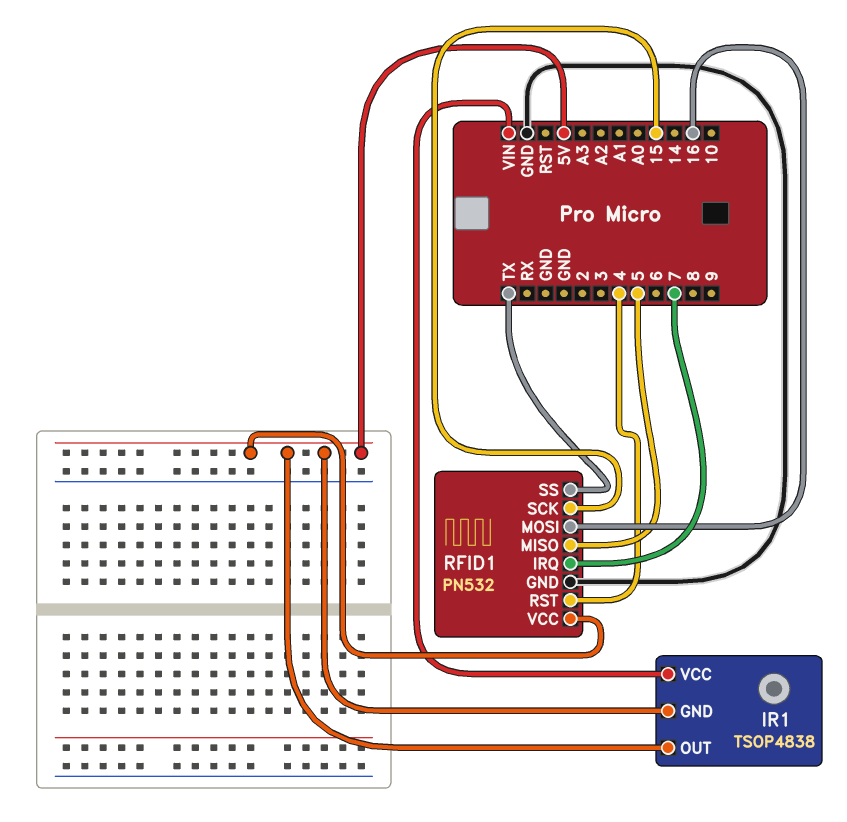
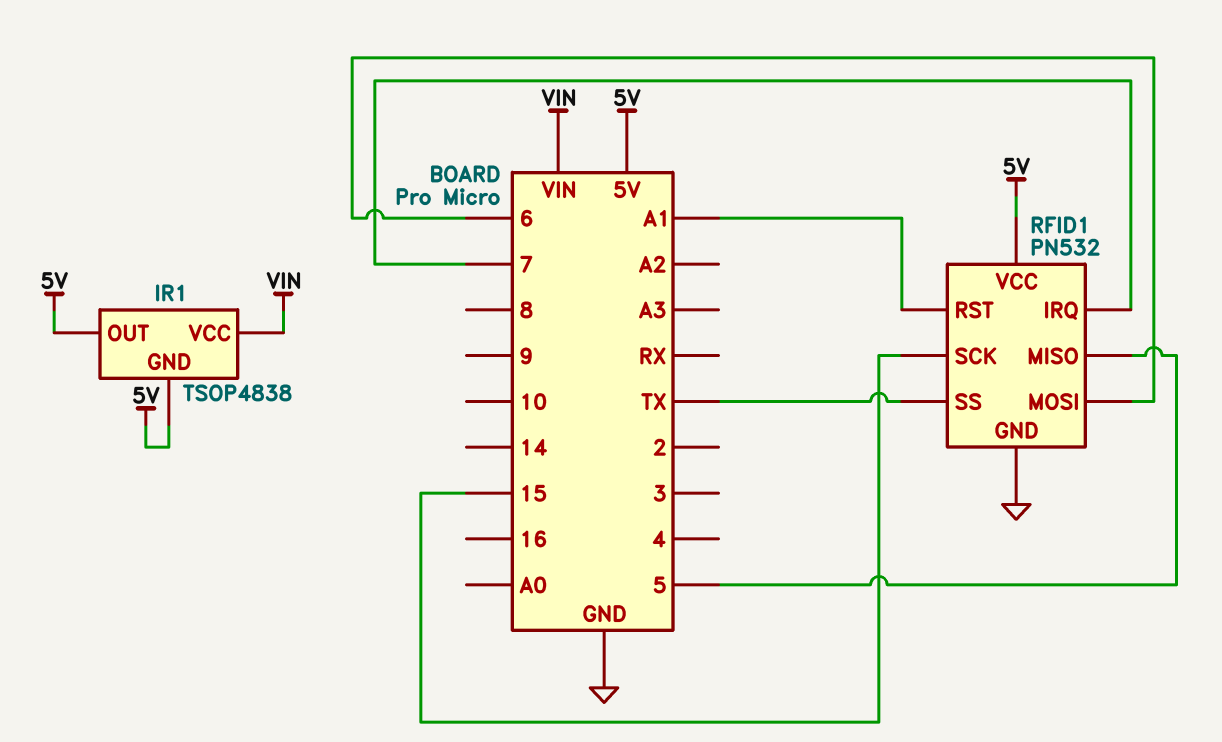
RFID1 pin MOSI: 16 -> 6
RFID1 pin RST: 4 -> A1

